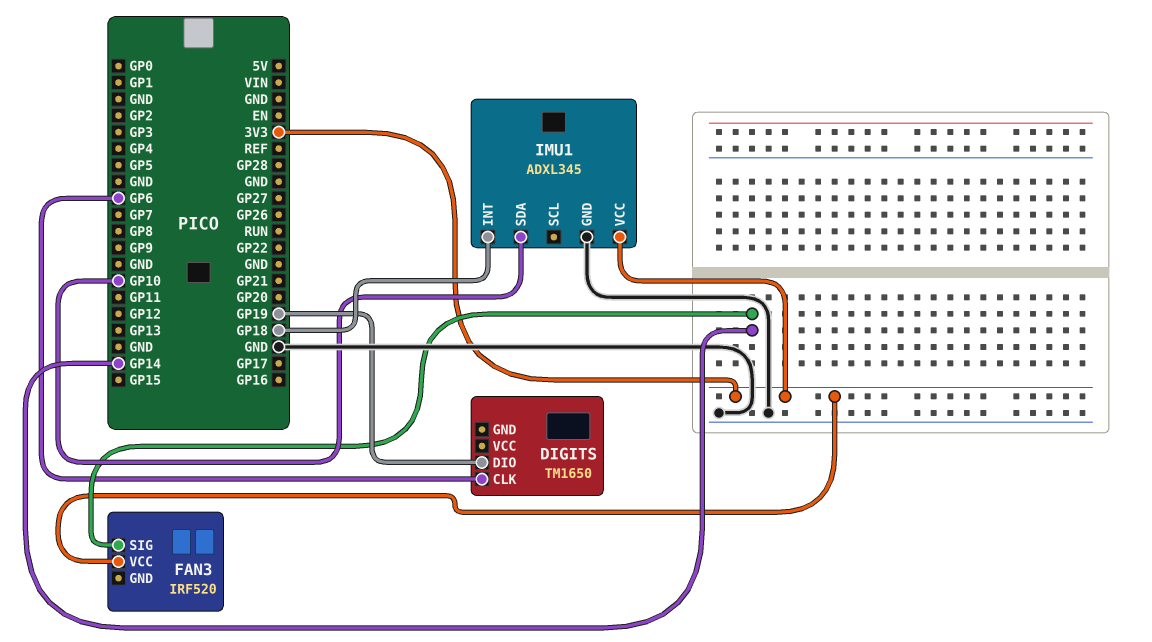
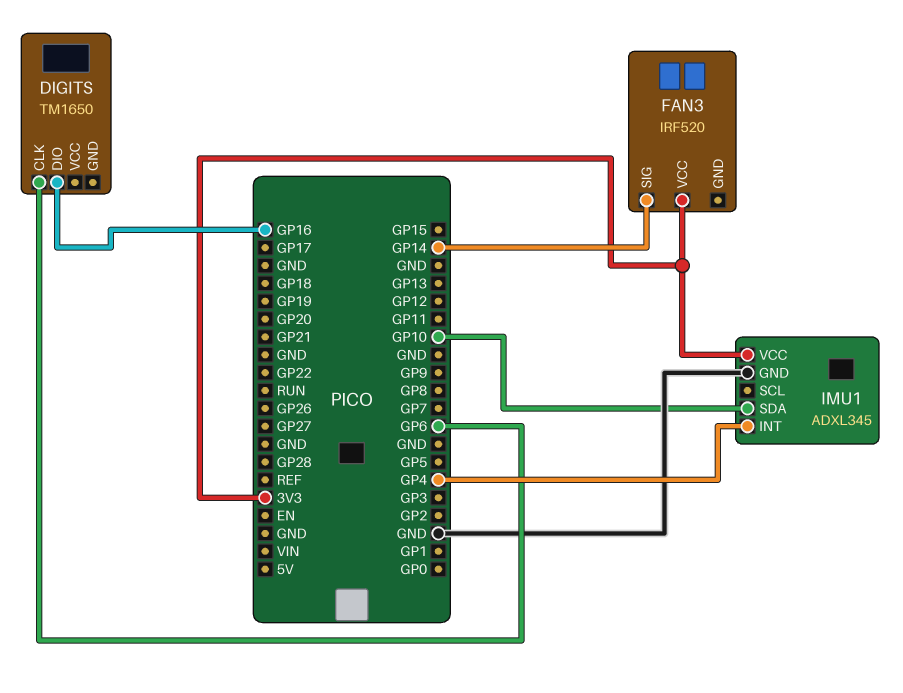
DIGITS pin DIO: GP19 -> GP16
IMU1 pin INT: GP18 -> GP4

